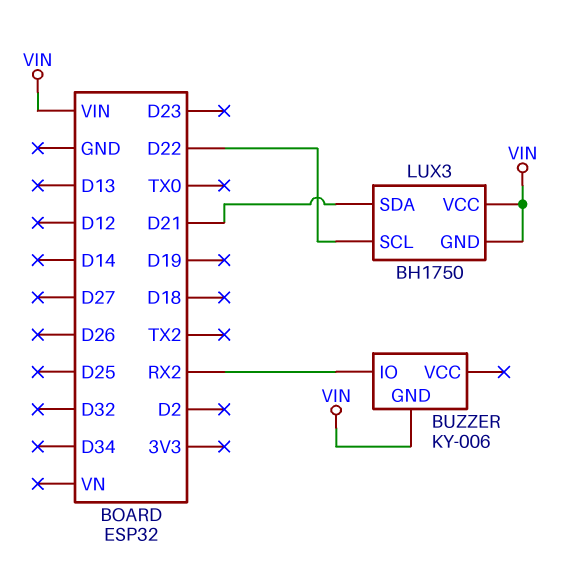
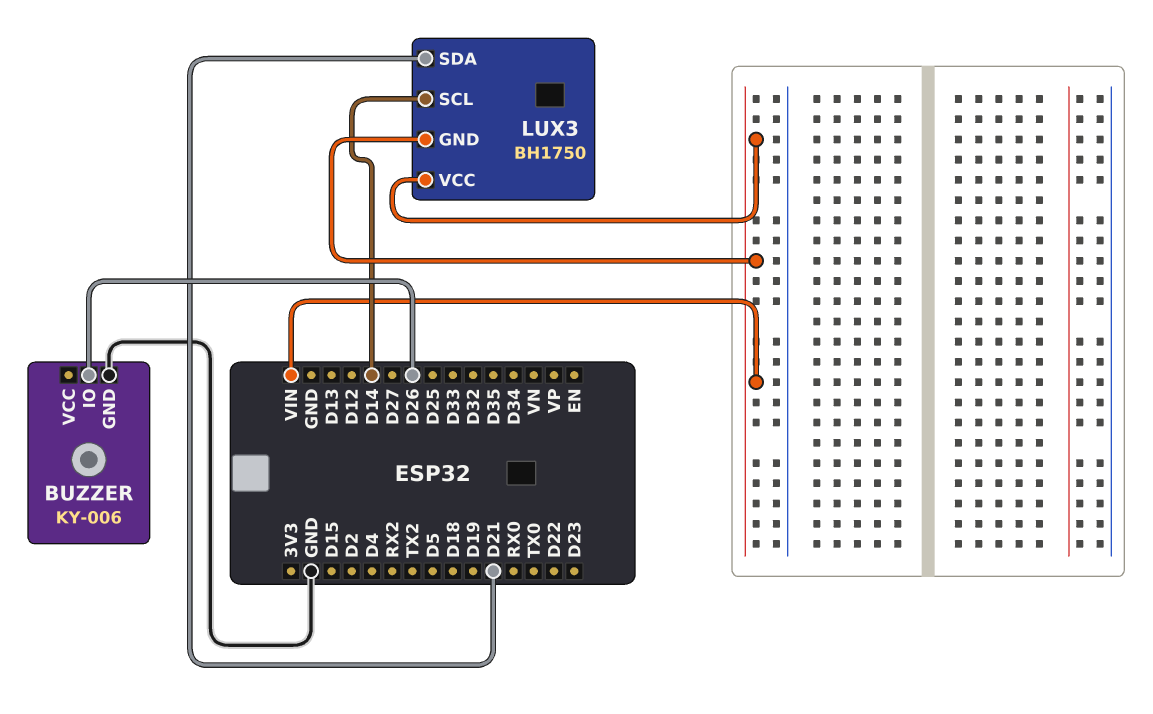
BUZZER pin GND: VIN -> GND
BUZZER pin IO: RX2 -> D26
LUX3 pin SCL: D22 -> D14

